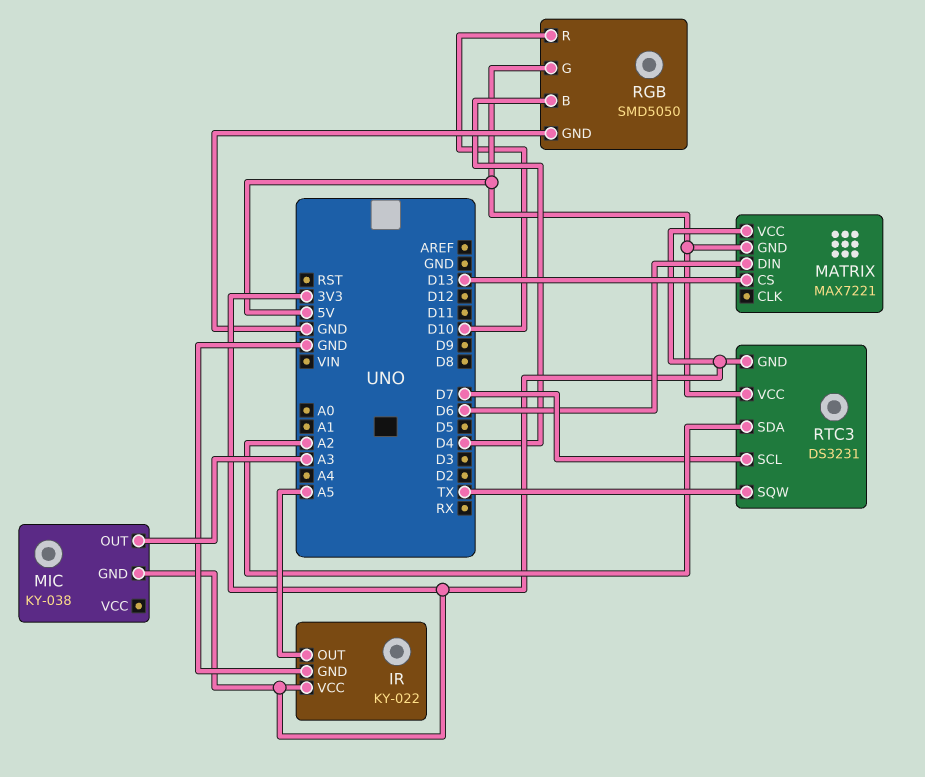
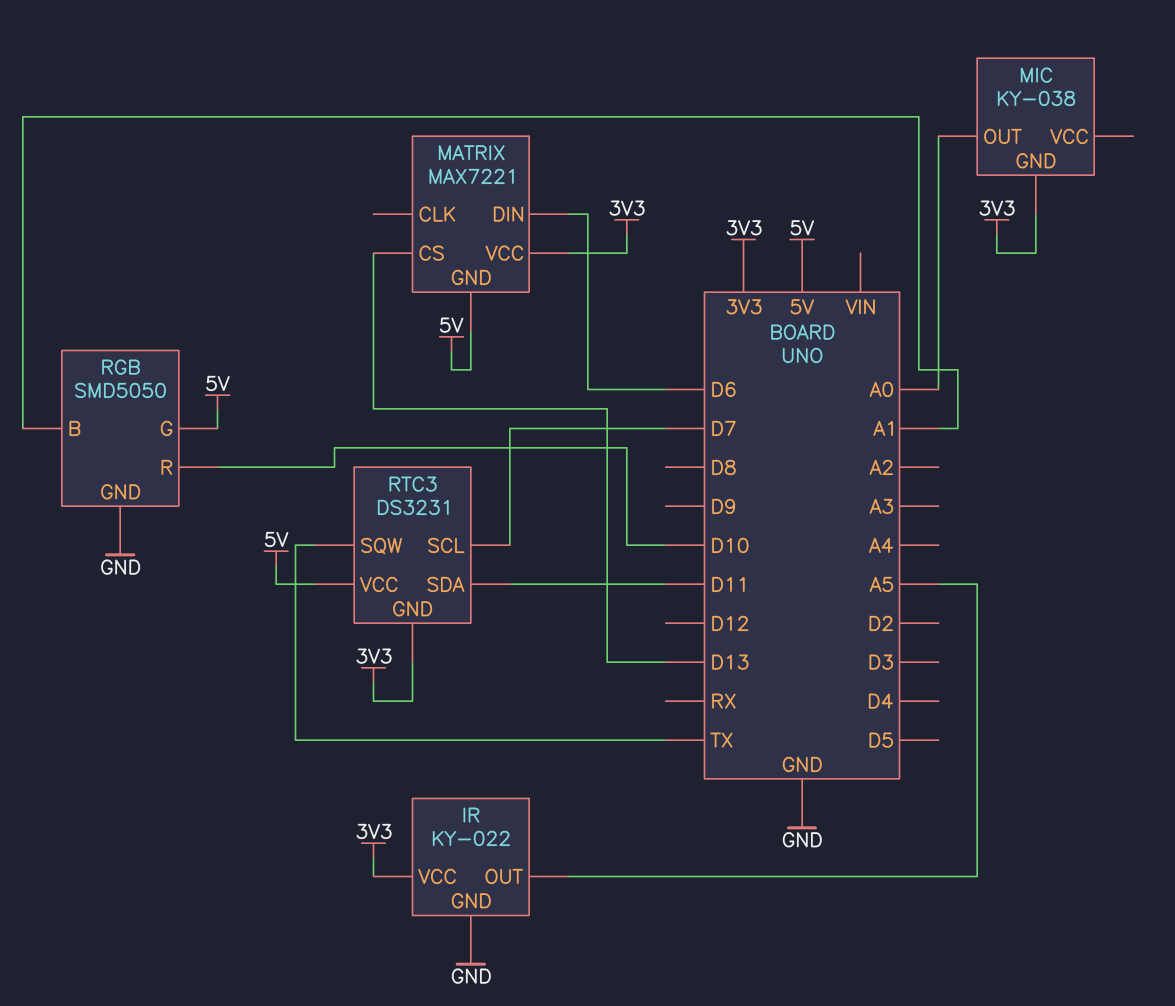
MIC pin OUT: A3 -> A0
RGB pin B: D4 -> A1
RTC3 pin SDA: A2 -> D11

